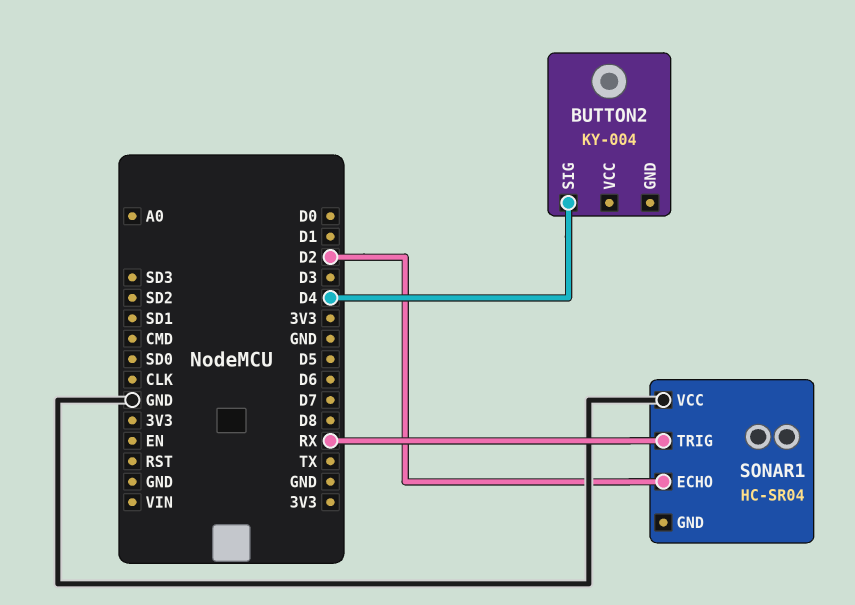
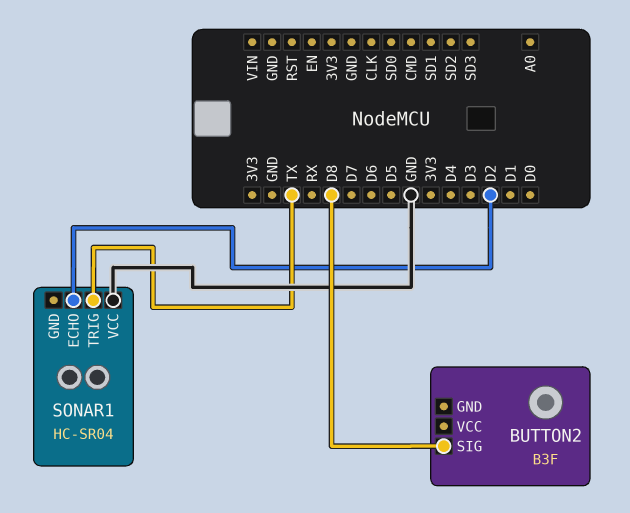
BUTTON2: KY-004 -> B3F
BUTTON2 pin SIG: D4 -> D8
SONAR1 pin TRIG: RX -> TX

